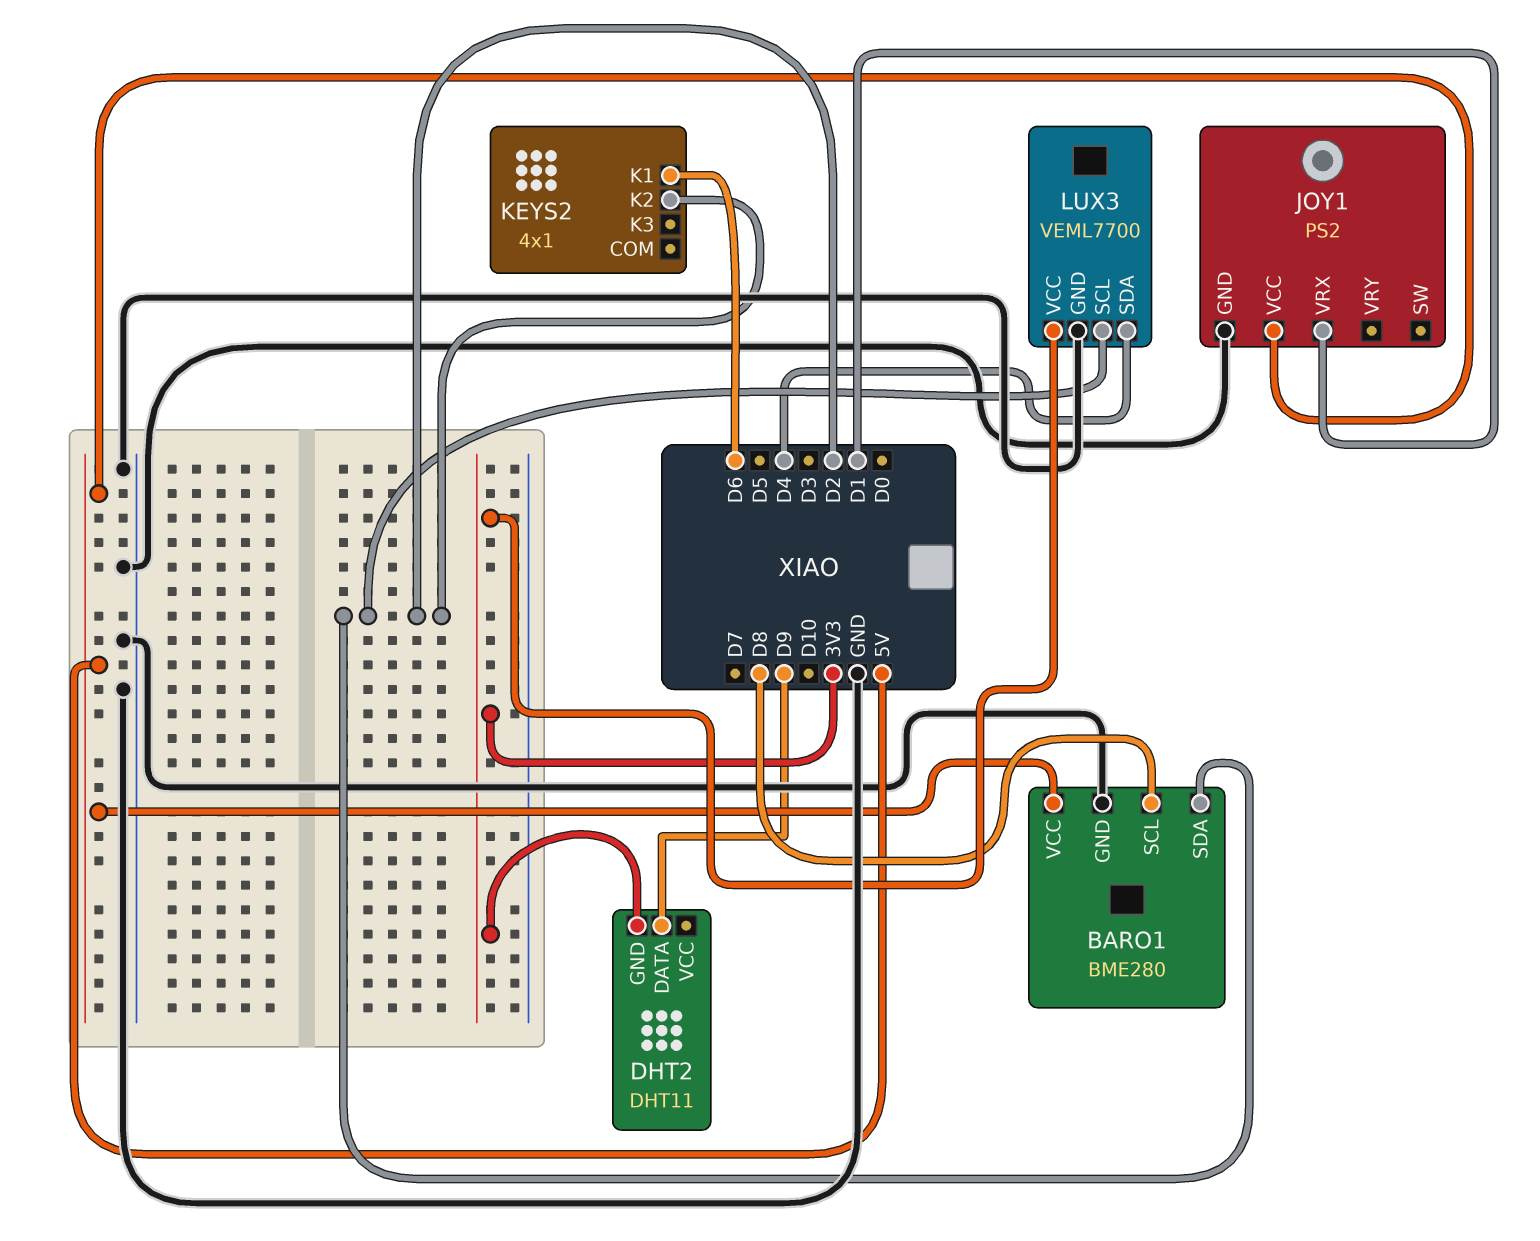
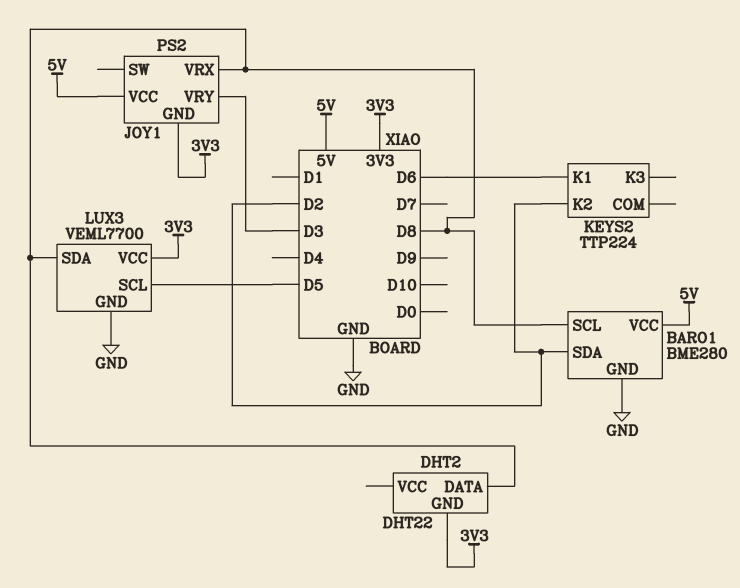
DHT2: DHT11 -> DHT22
DHT2 pin DATA: D9 -> D8
JOY1 pin GND: GND -> 3V3
JOY1 pin VRX: D1 -> D8
JOY1 pin VRY: none -> D3
KEYS2: 4x1 -> TTP224
LUX3 pin SCL: D2 -> D5
LUX3 pin SDA: D4 -> D8

